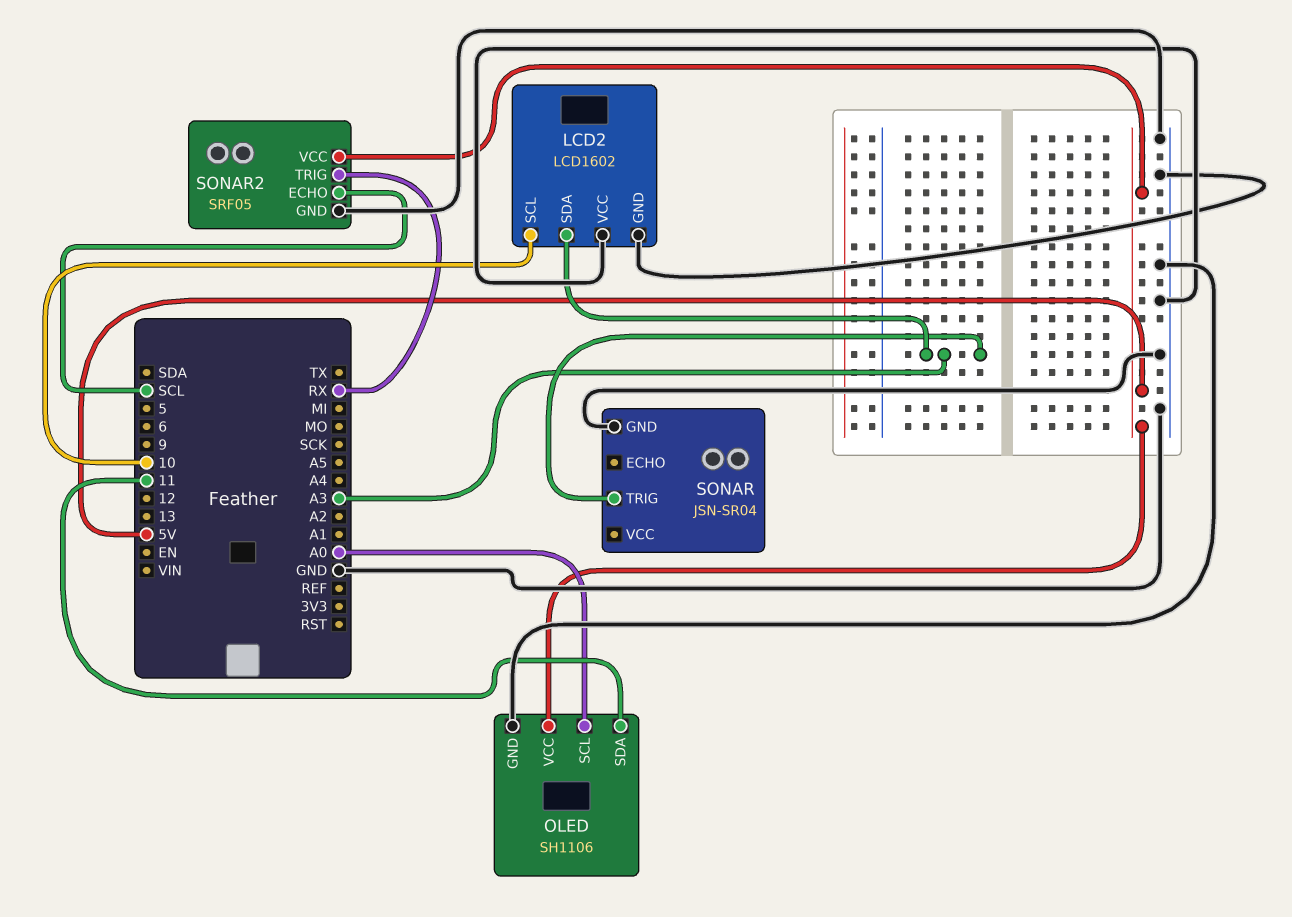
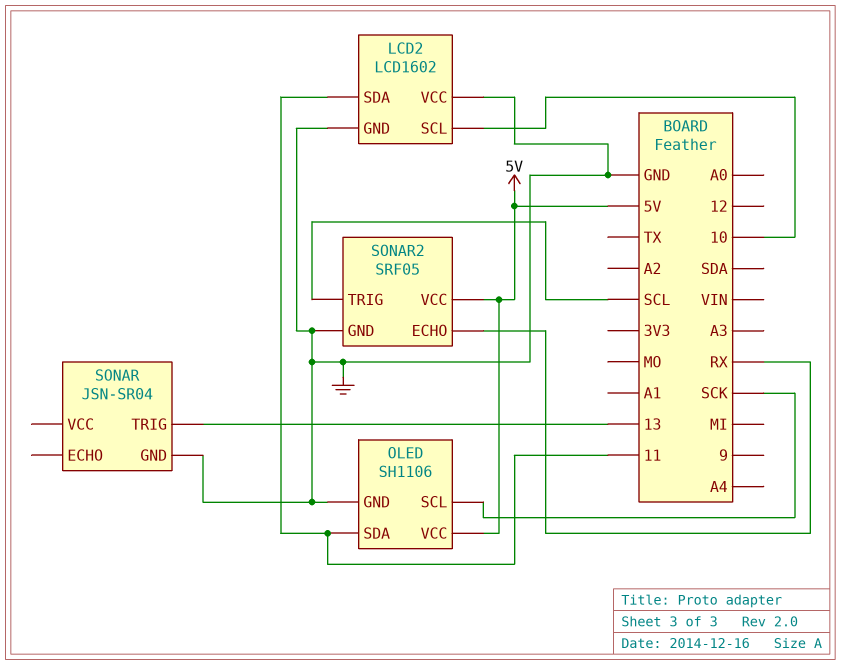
LCD2 pin SDA: A3 -> 11
OLED pin SCL: A0 -> SCK
SONAR pin TRIG: A3 -> 13
SONAR2 pin ECHO: SCL -> RX
SONAR2 pin TRIG: RX -> SCL

